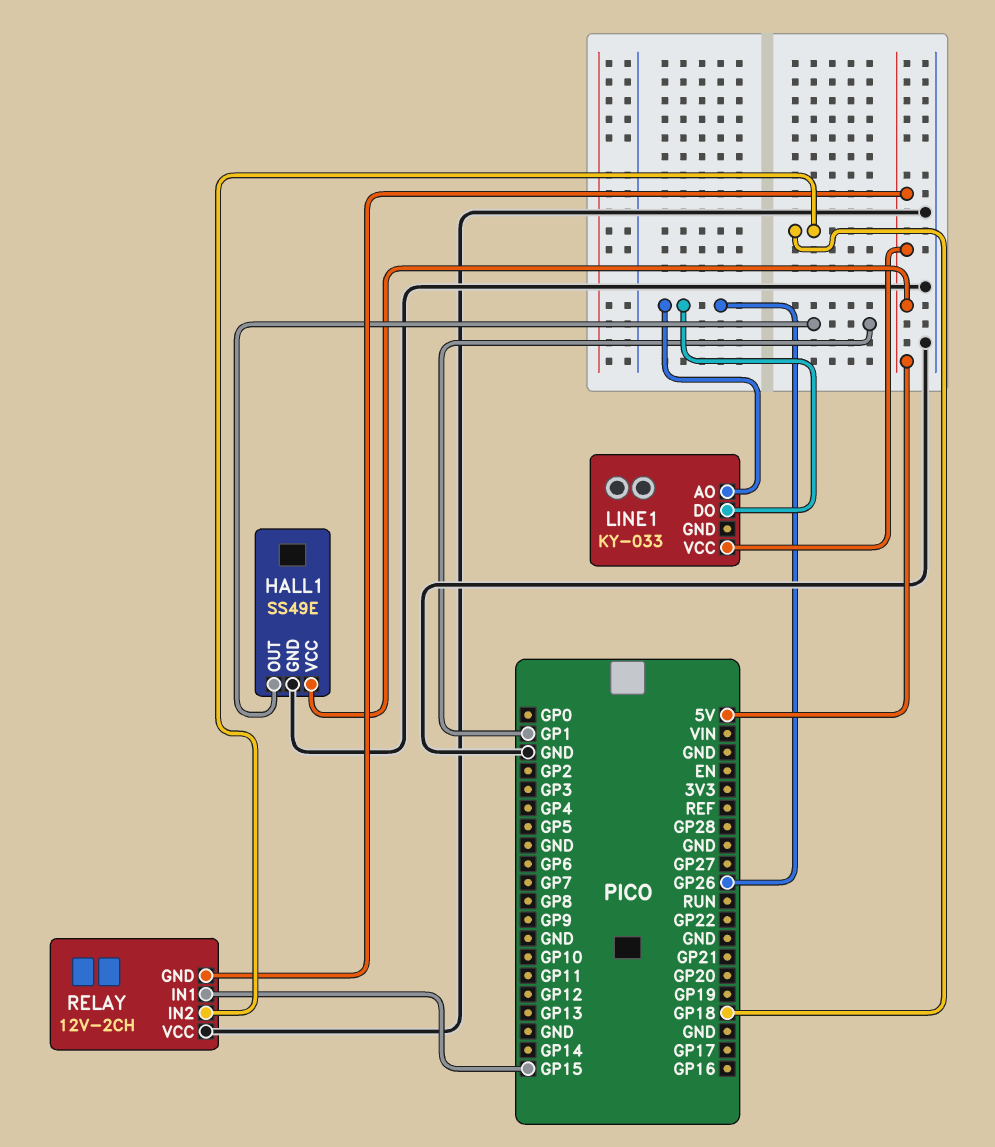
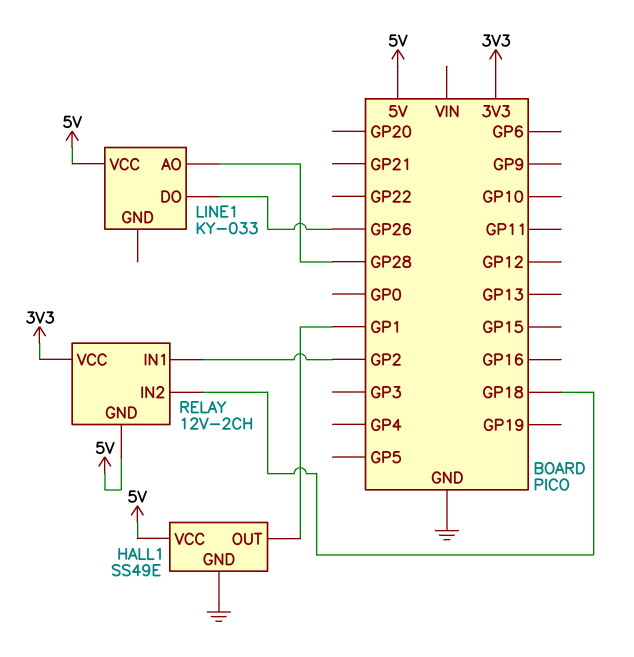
LINE1 pin AO: GP26 -> GP28
RELAY pin IN1: GP15 -> GP2
RELAY pin VCC: GND -> 3V3

